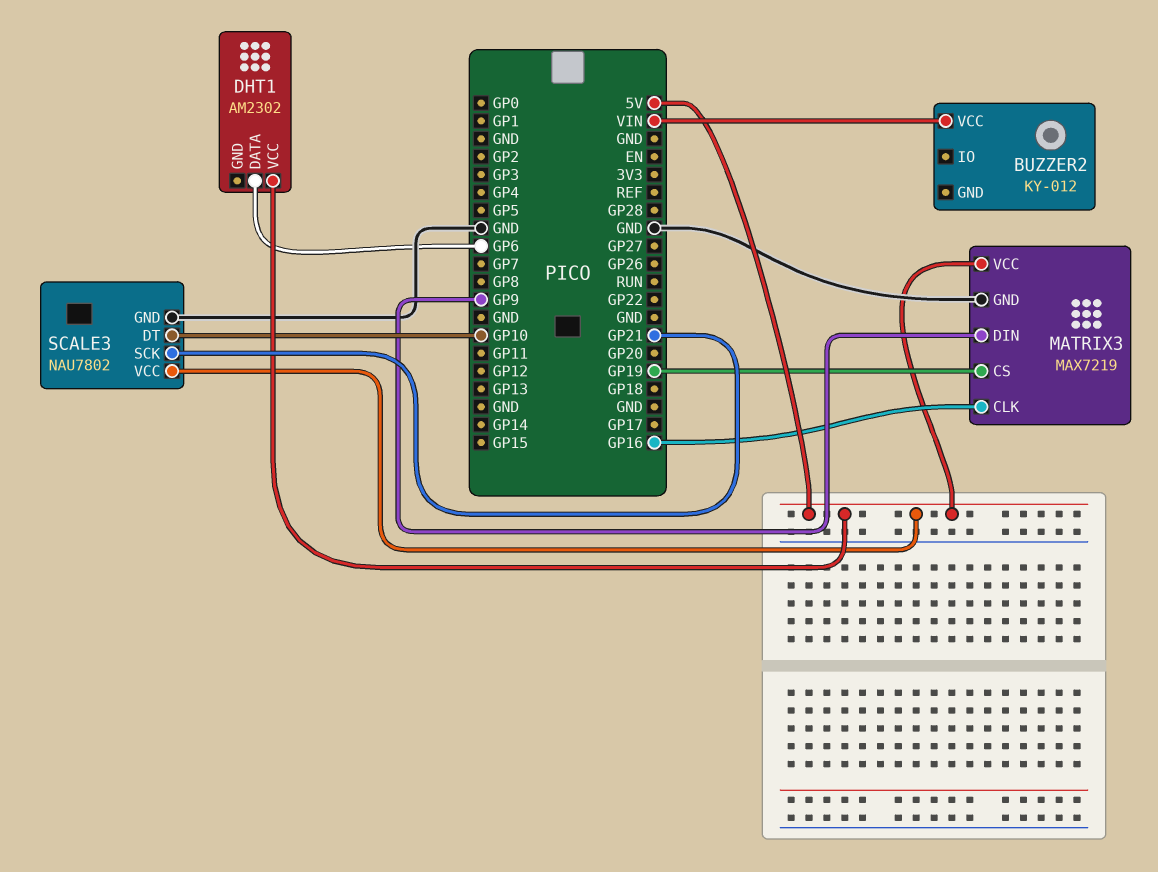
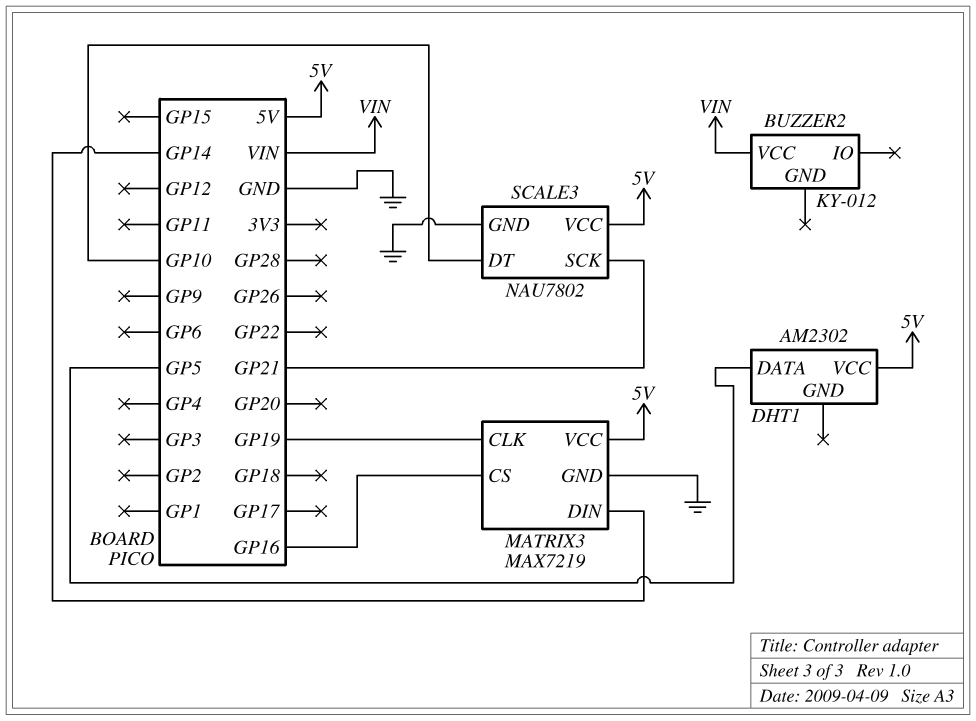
DHT1 pin DATA: GP6 -> GP5
MATRIX3 pin CLK: GP16 -> GP19
MATRIX3 pin CS: GP19 -> GP16
MATRIX3 pin DIN: GP9 -> GP14

